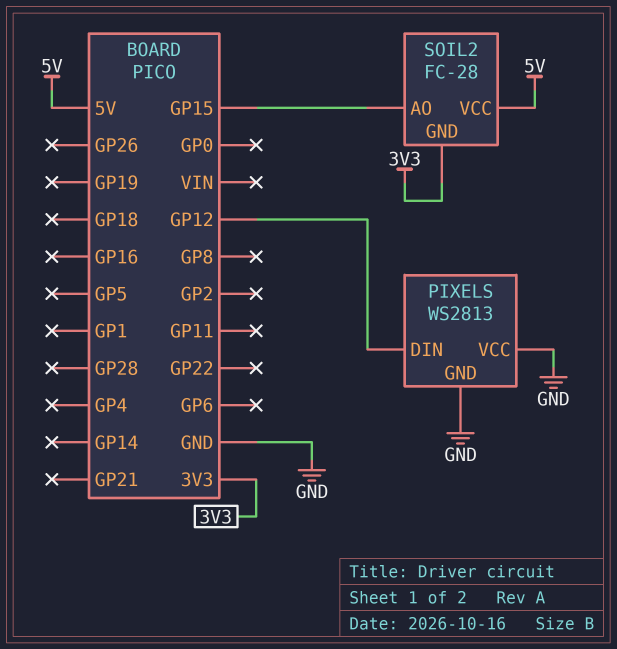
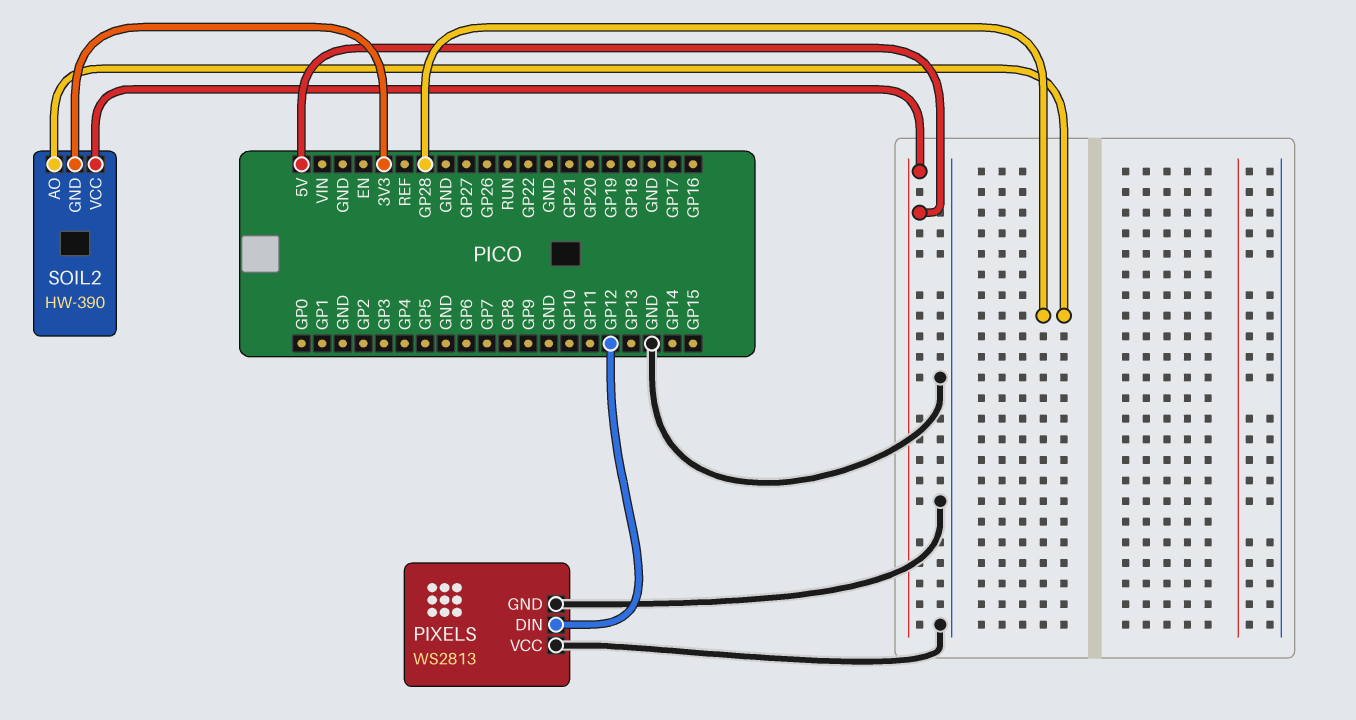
SOIL2: FC-28 -> HW-390
SOIL2 pin AO: GP15 -> GP28

